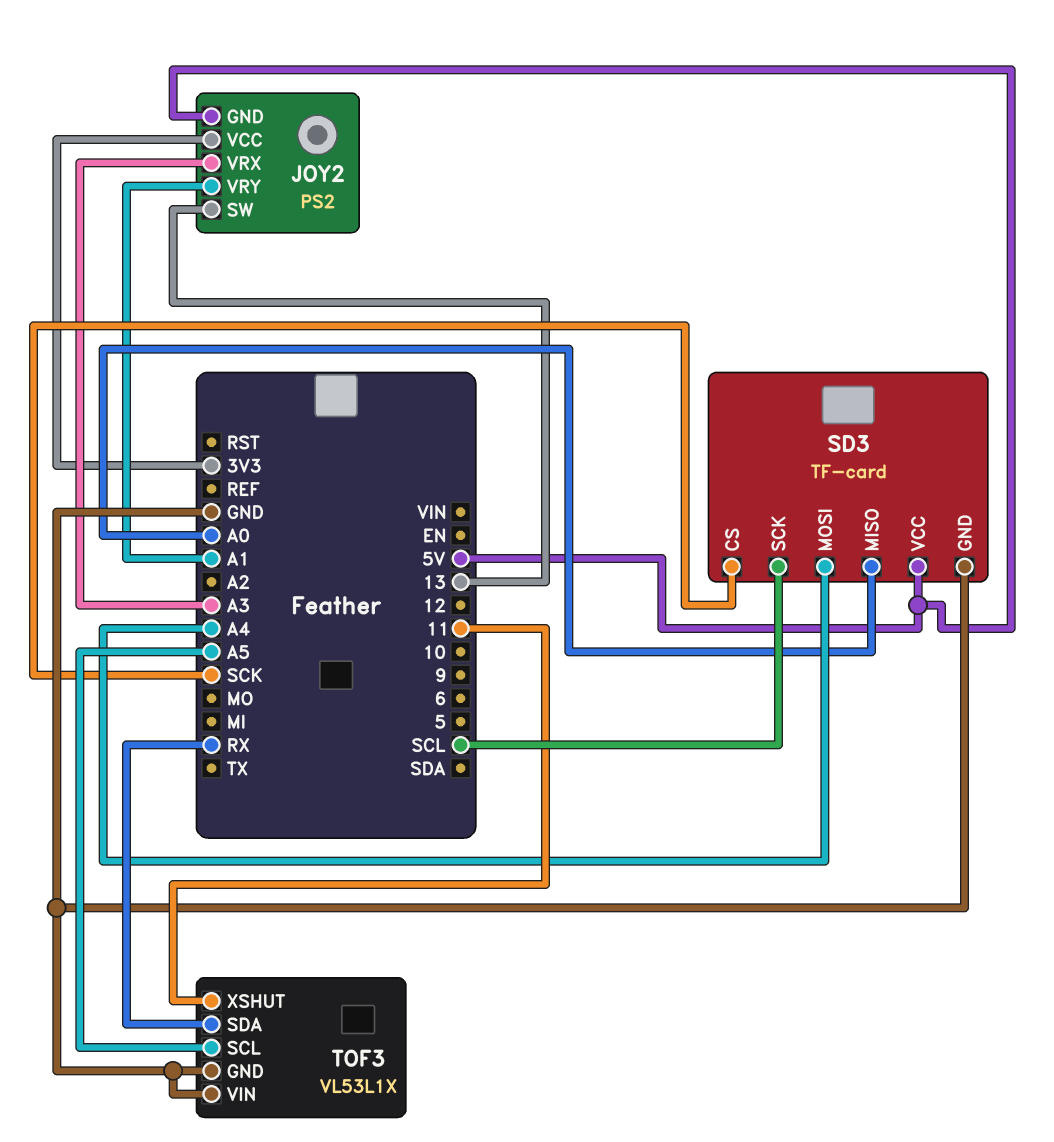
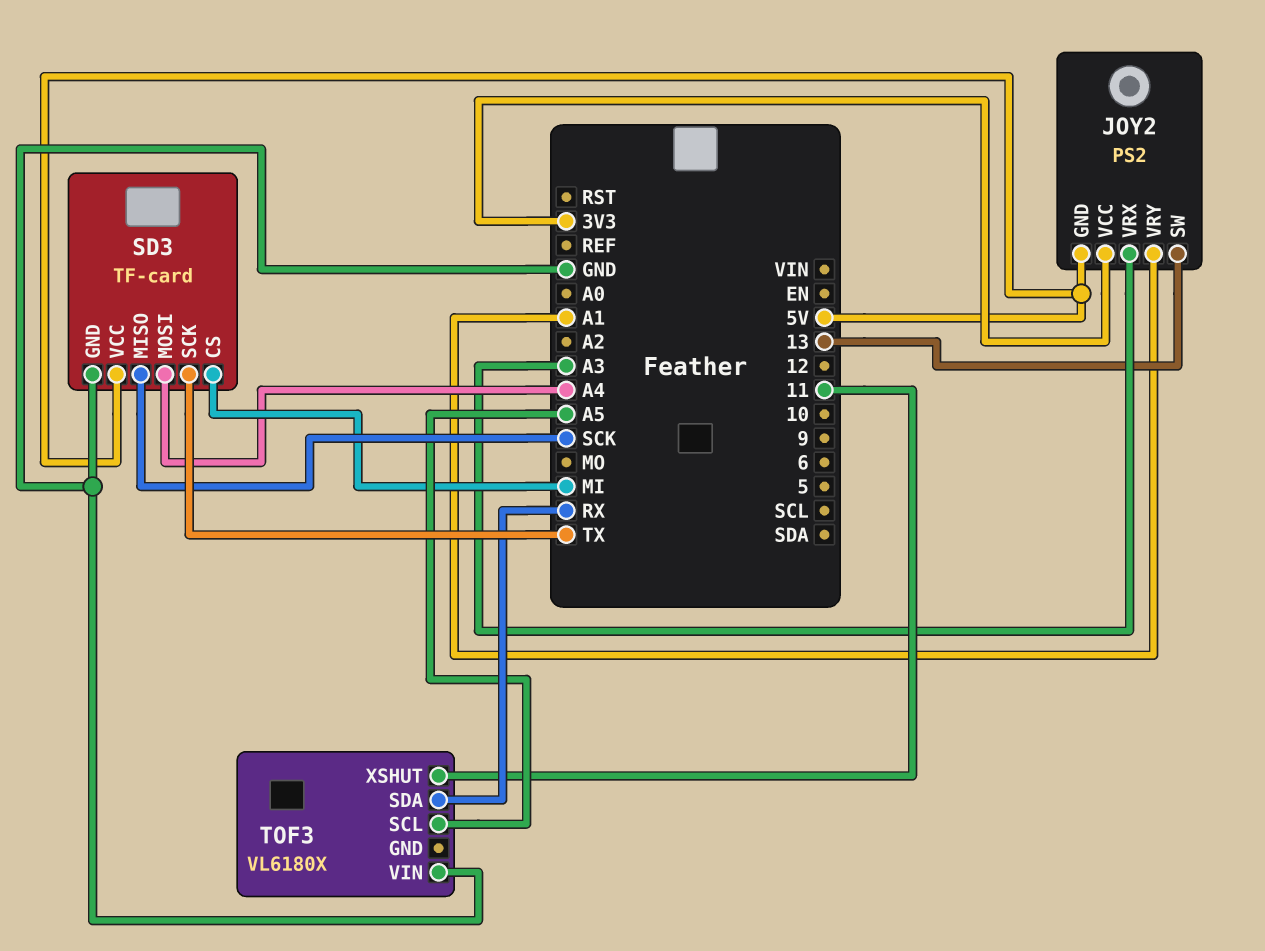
SD3 pin CS: SCK -> MI
SD3 pin MISO: A0 -> SCK
SD3 pin SCK: SCL -> TX
TOF3: VL53L1X -> VL6180X
TOF3 pin GND: GND -> none

